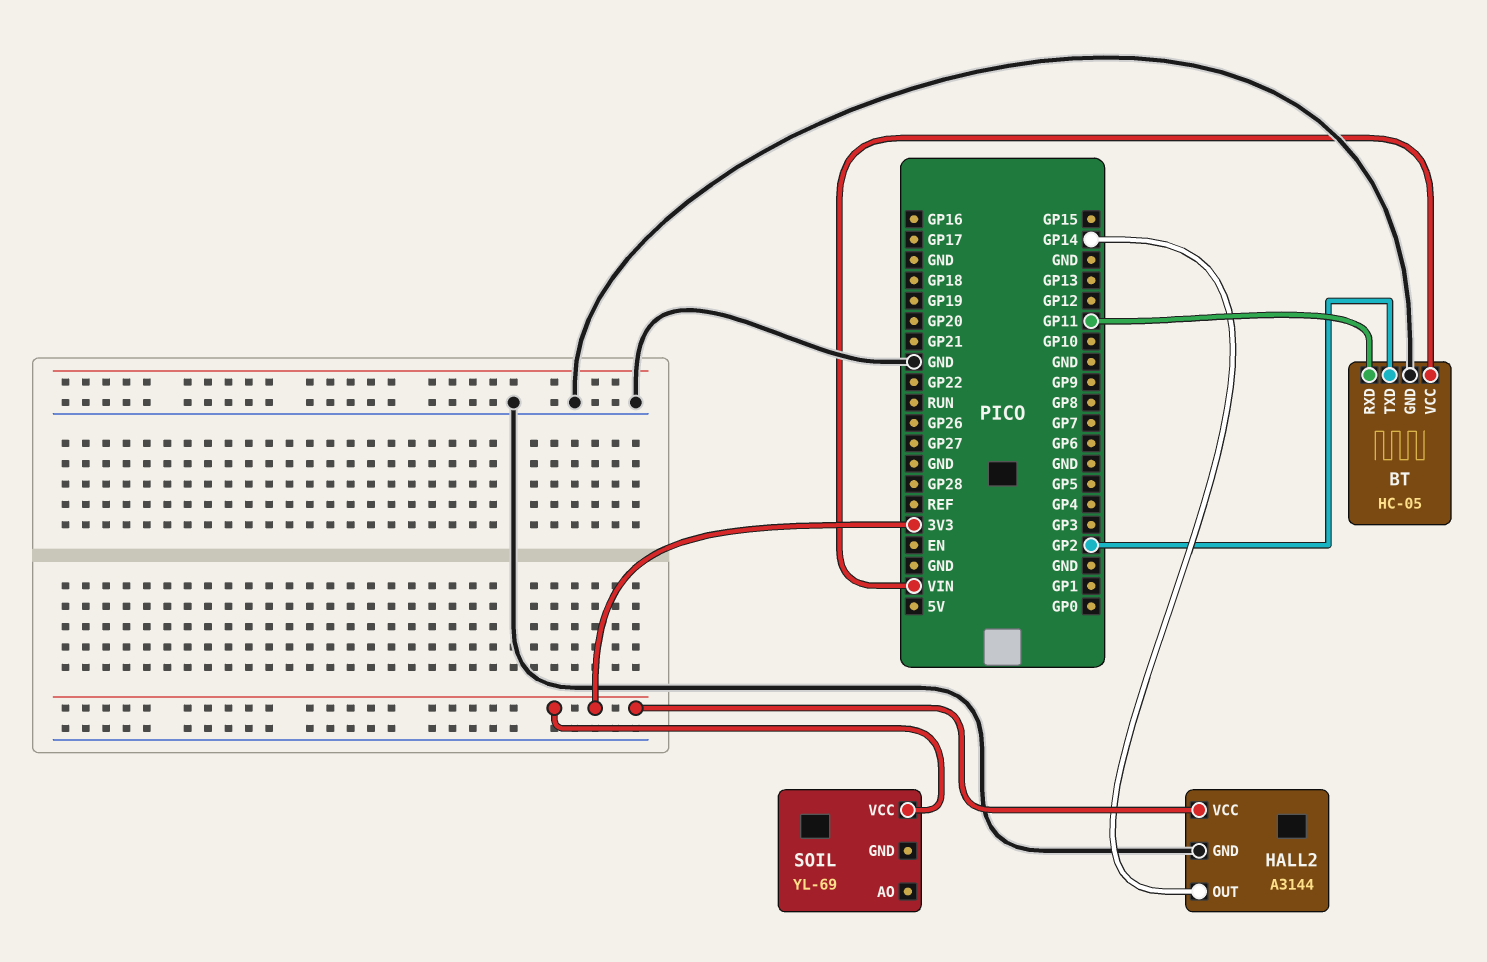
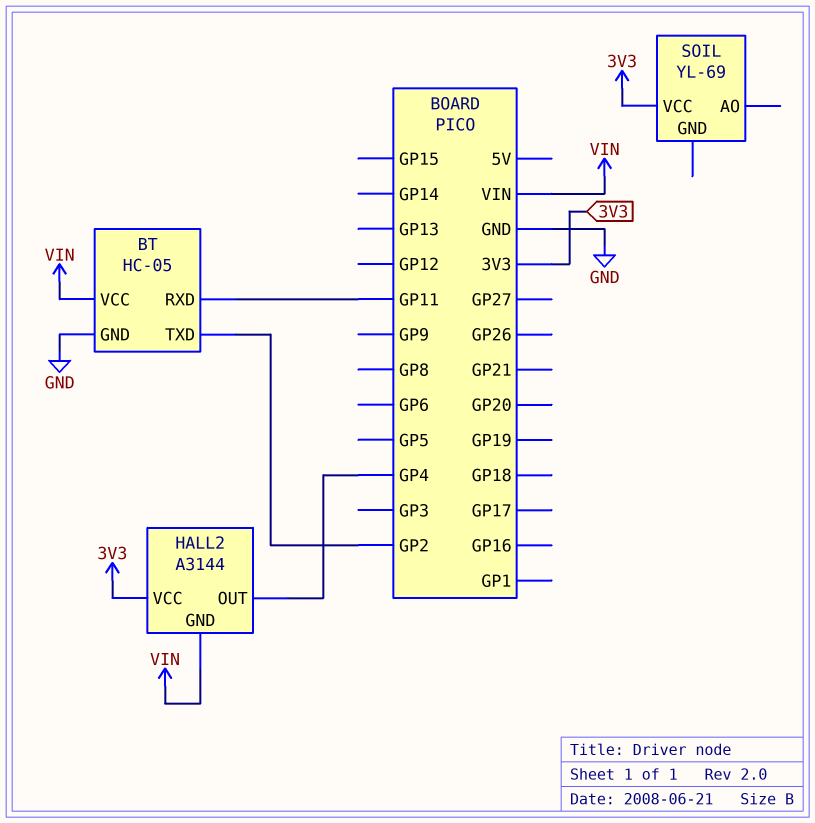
HALL2 pin GND: GND -> VIN
HALL2 pin OUT: GP14 -> GP4

